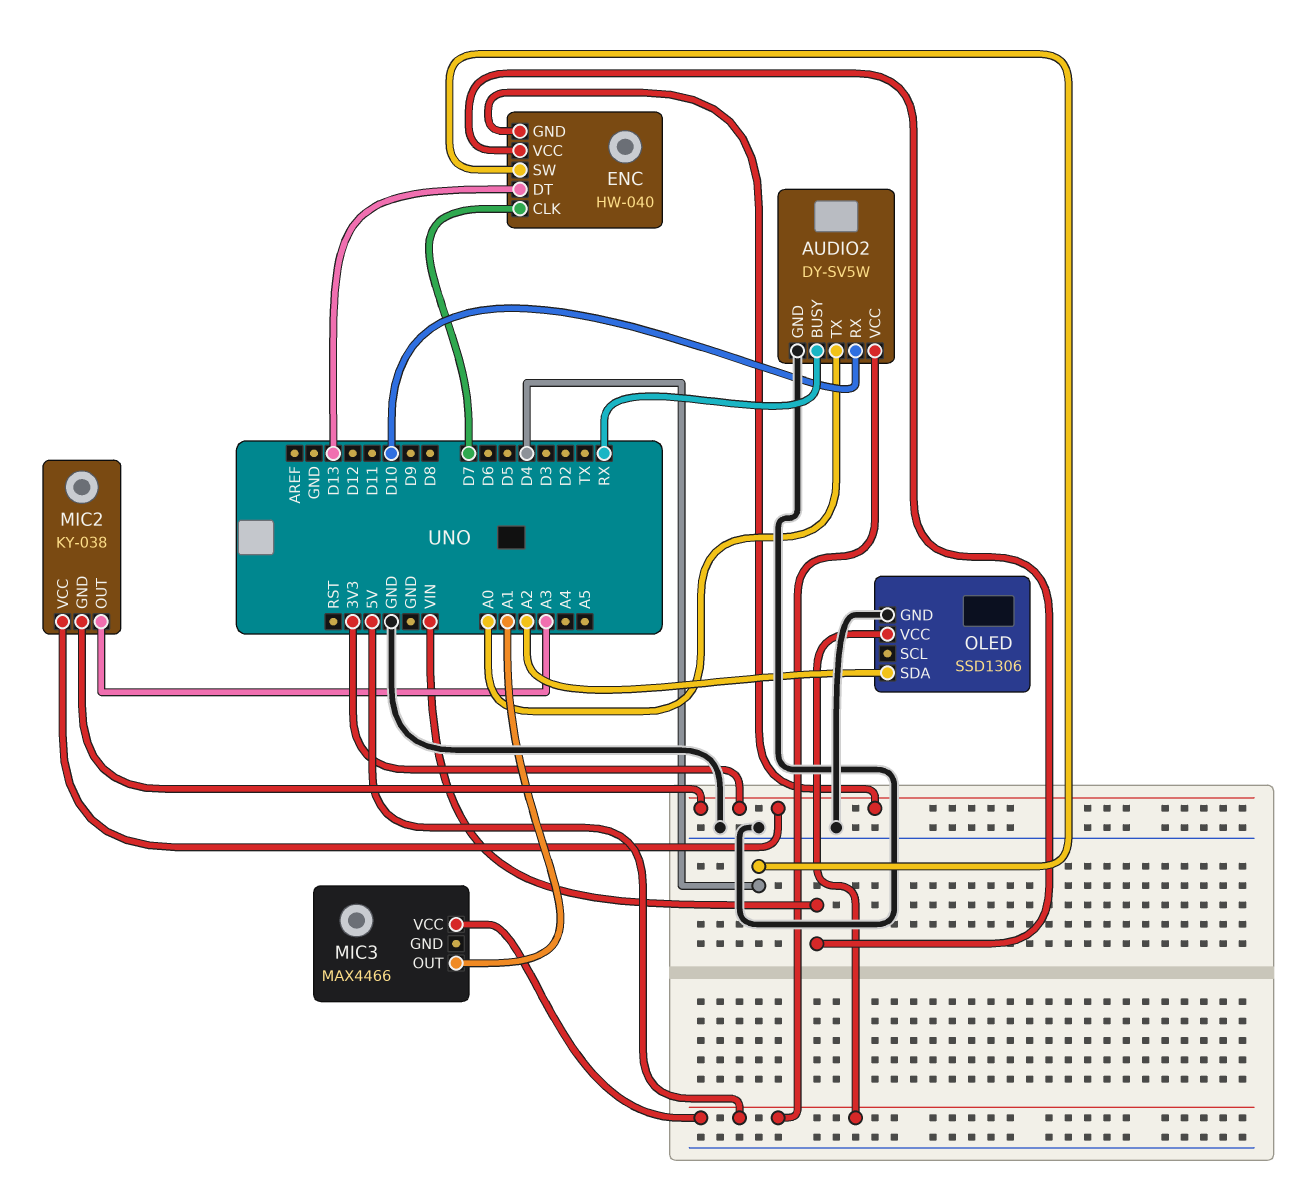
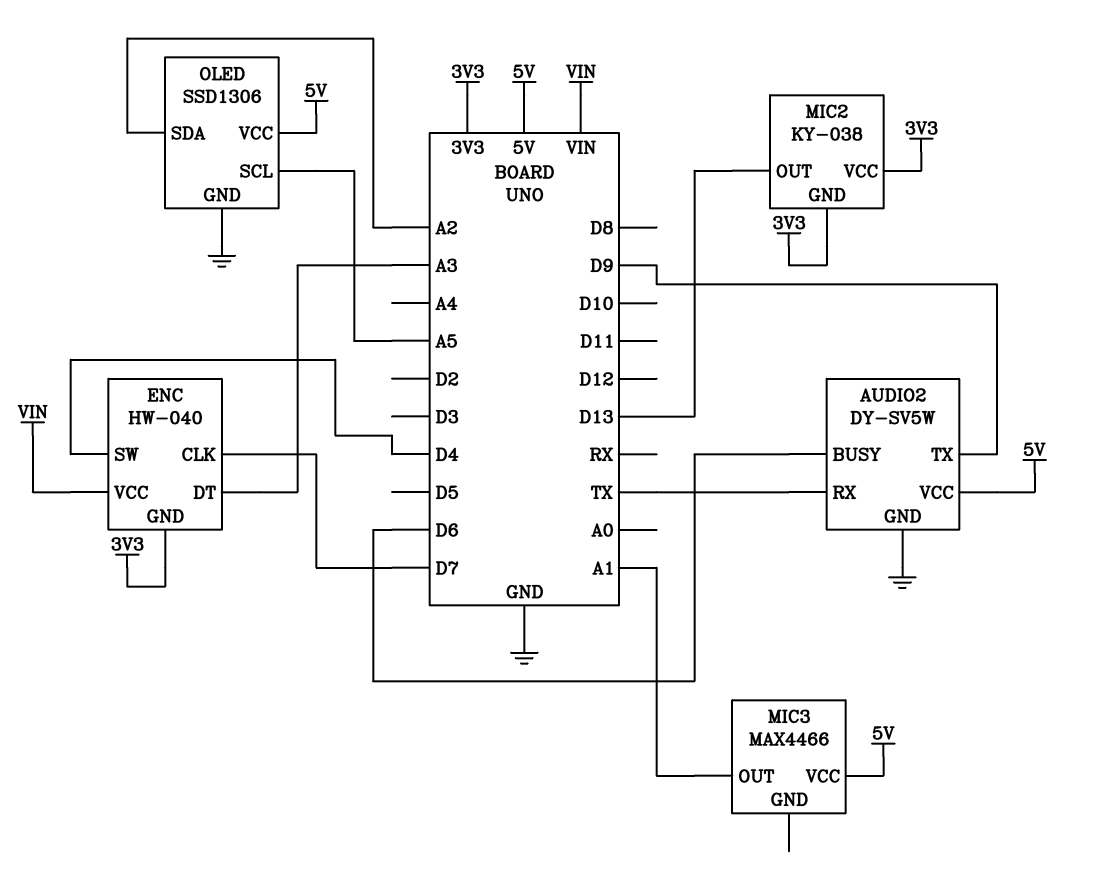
AUDIO2 pin BUSY: RX -> D6
AUDIO2 pin RX: D10 -> TX
AUDIO2 pin TX: A0 -> D9
ENC pin DT: D13 -> A3
MIC2 pin OUT: A3 -> D13
OLED pin SCL: none -> A5

